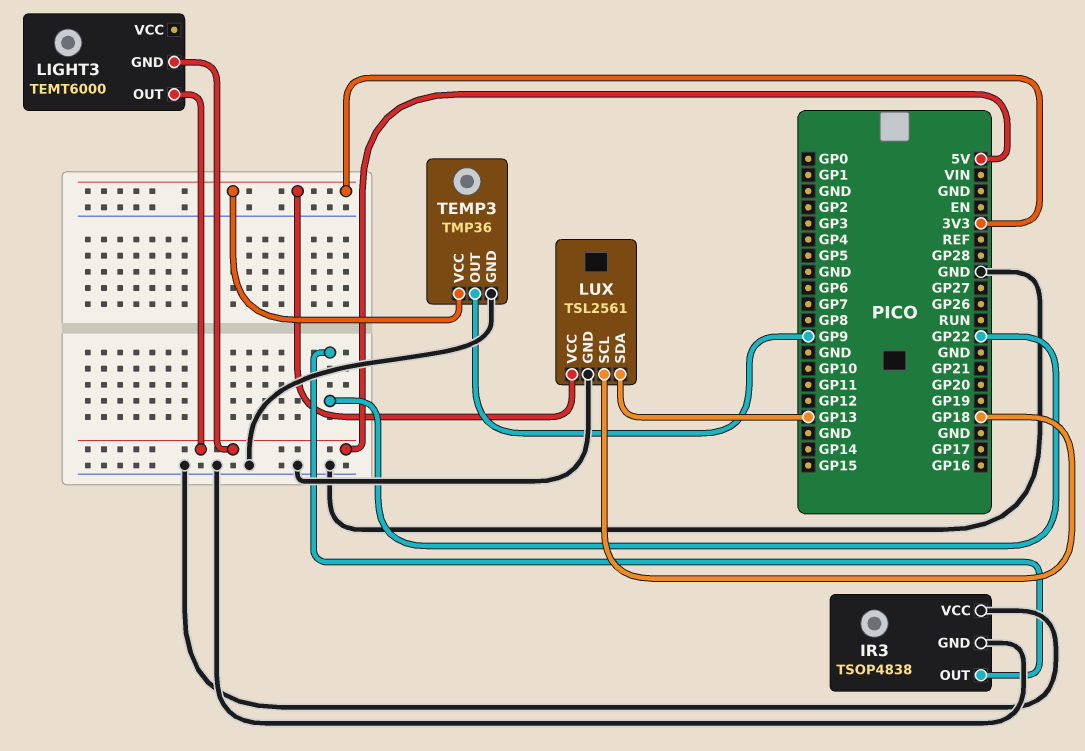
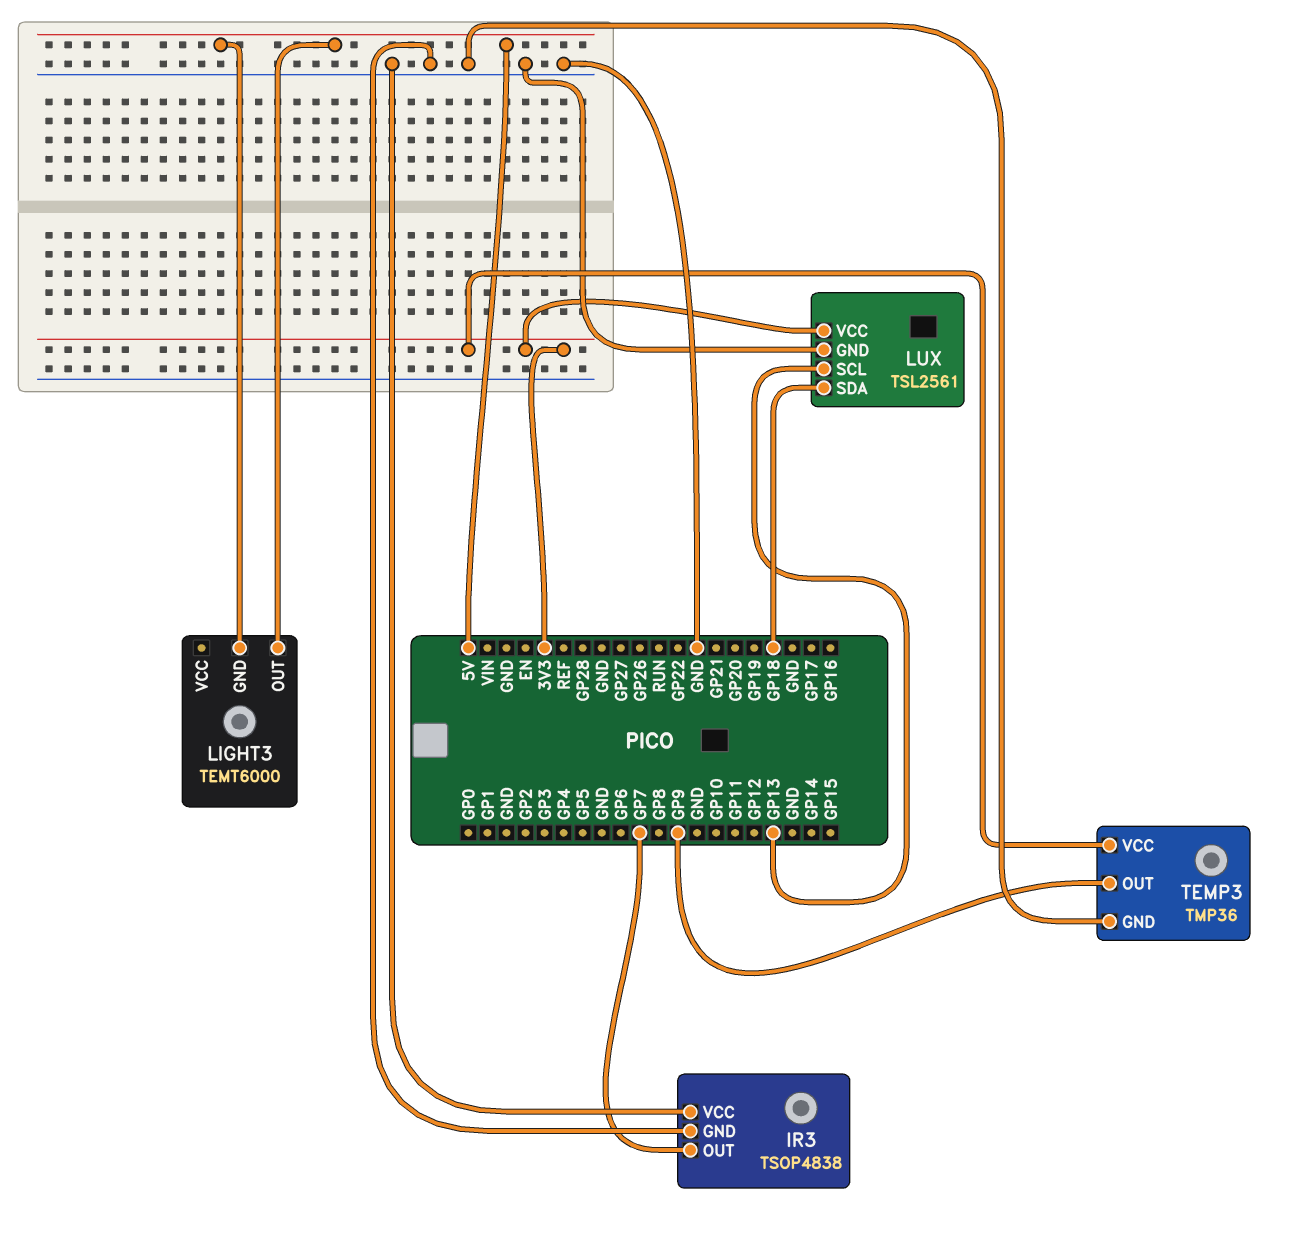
IR3 pin OUT: GP22 -> GP7
LUX pin SCL: GP18 -> GP13
LUX pin SDA: GP13 -> GP18

